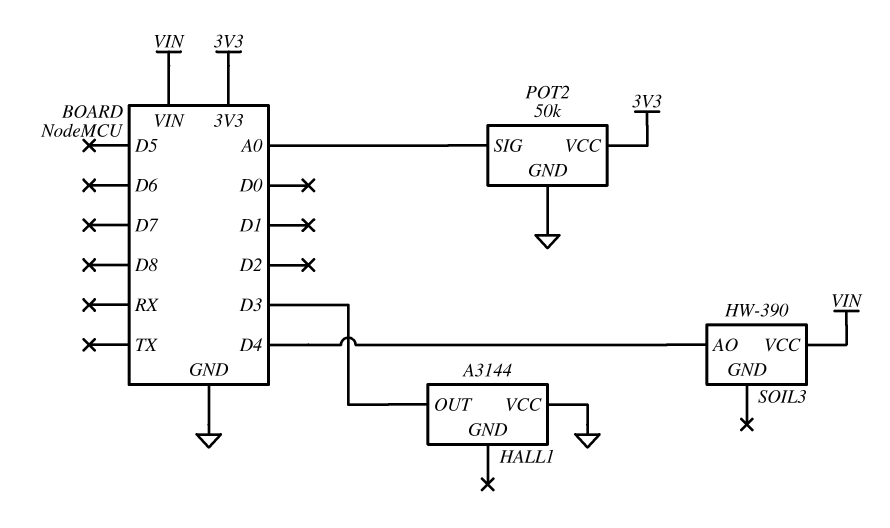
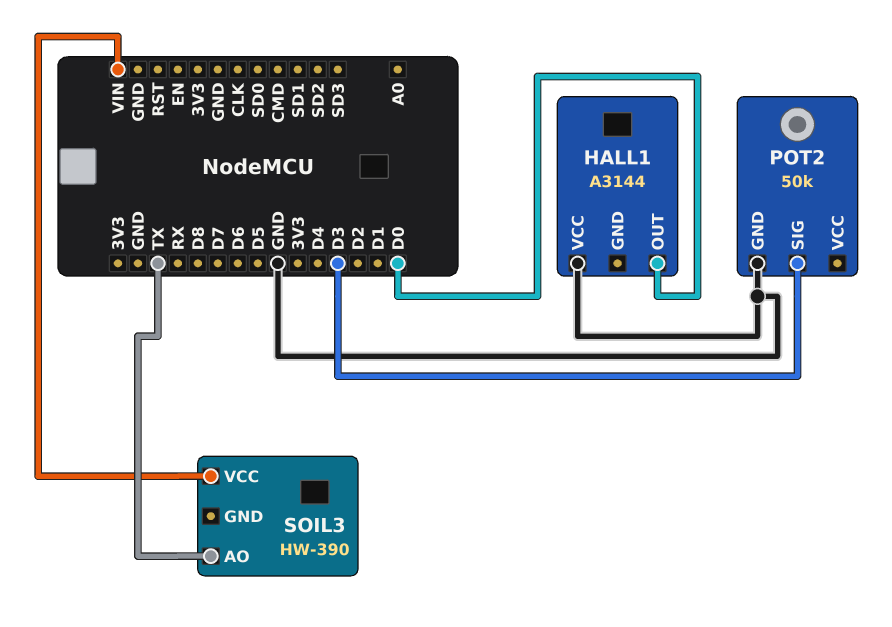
HALL1 pin OUT: D3 -> D0
POT2 pin SIG: A0 -> D3
POT2 pin VCC: 3V3 -> none
SOIL3 pin AO: D4 -> TX

